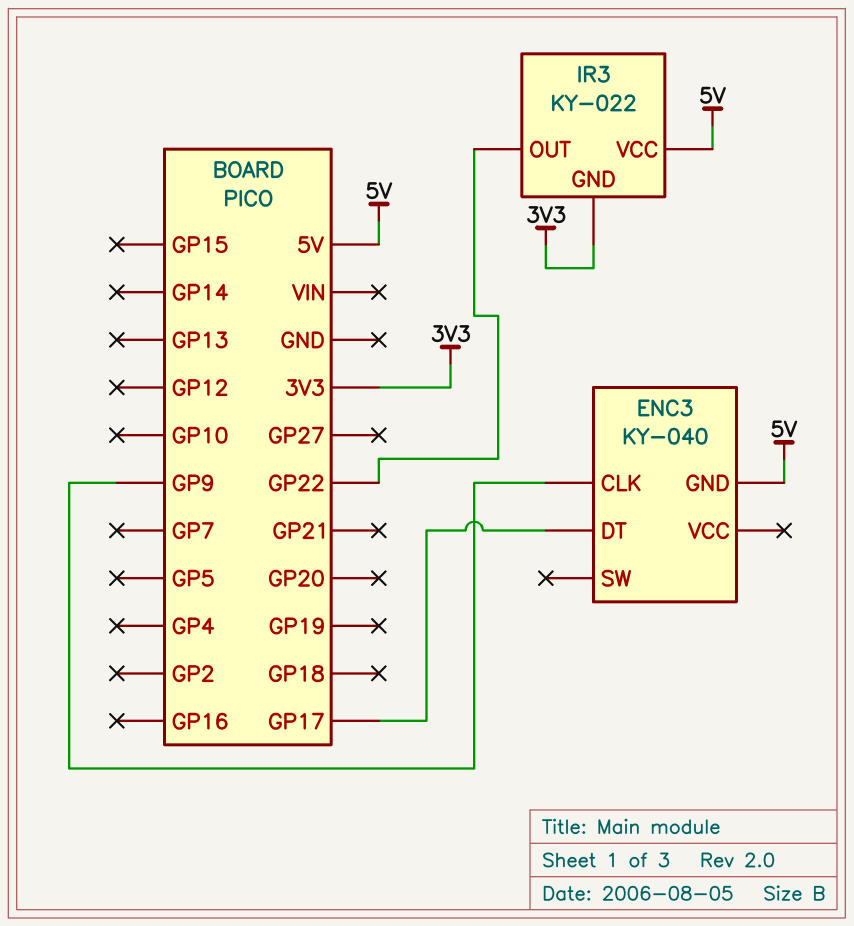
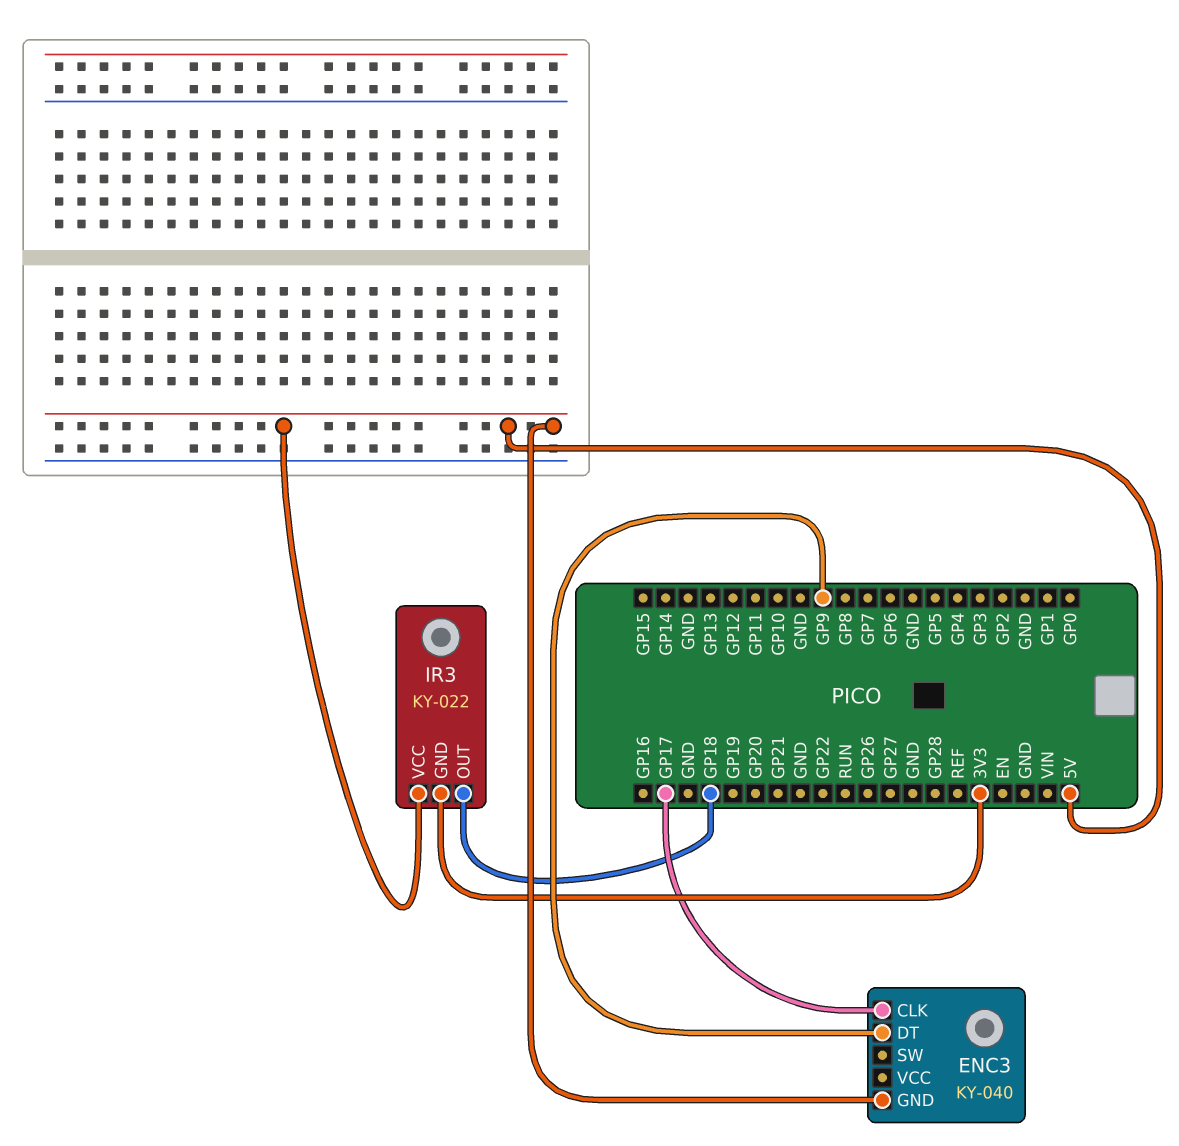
ENC3 pin CLK: GP9 -> GP17
ENC3 pin DT: GP17 -> GP9
IR3 pin OUT: GP22 -> GP18

